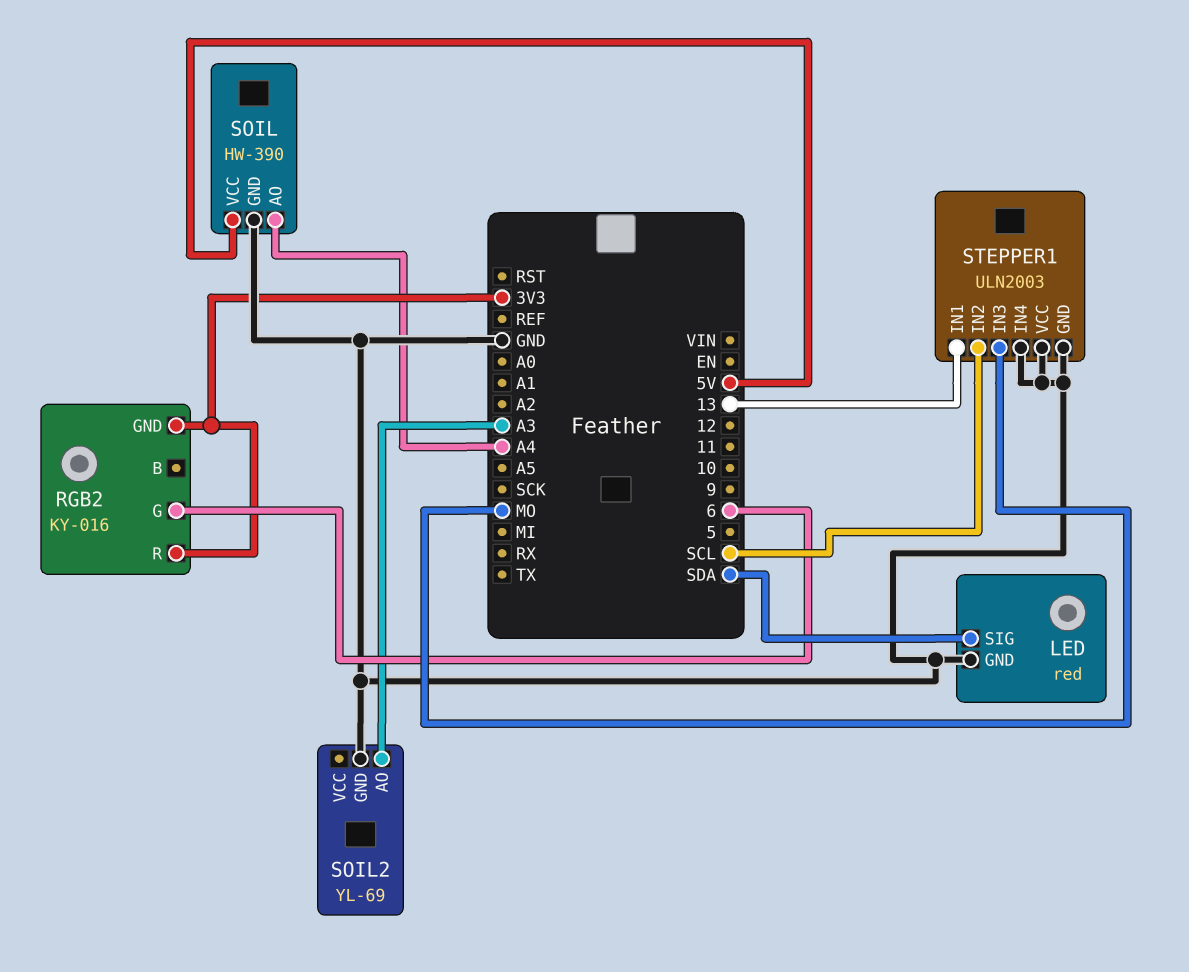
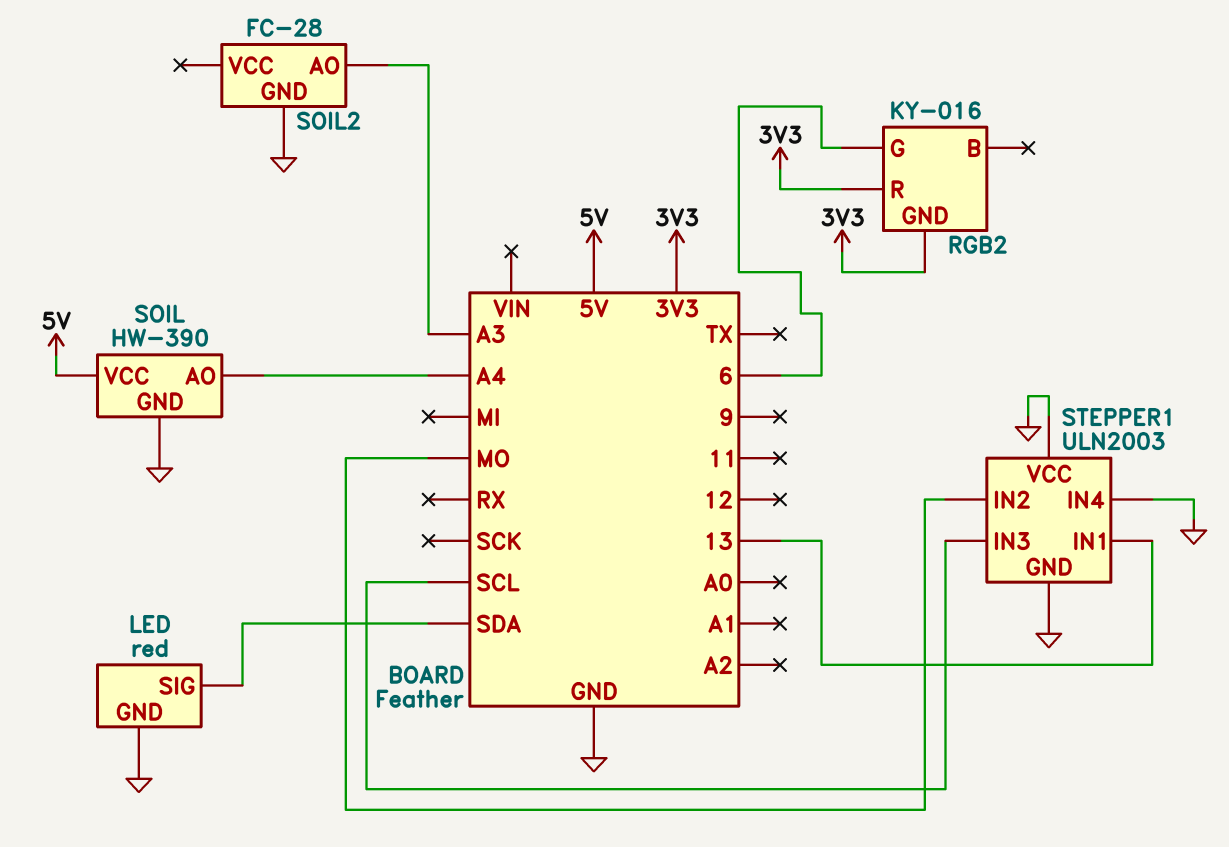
SOIL2: YL-69 -> FC-28
STEPPER1 pin IN2: SCL -> MO
STEPPER1 pin IN3: MO -> SCL

